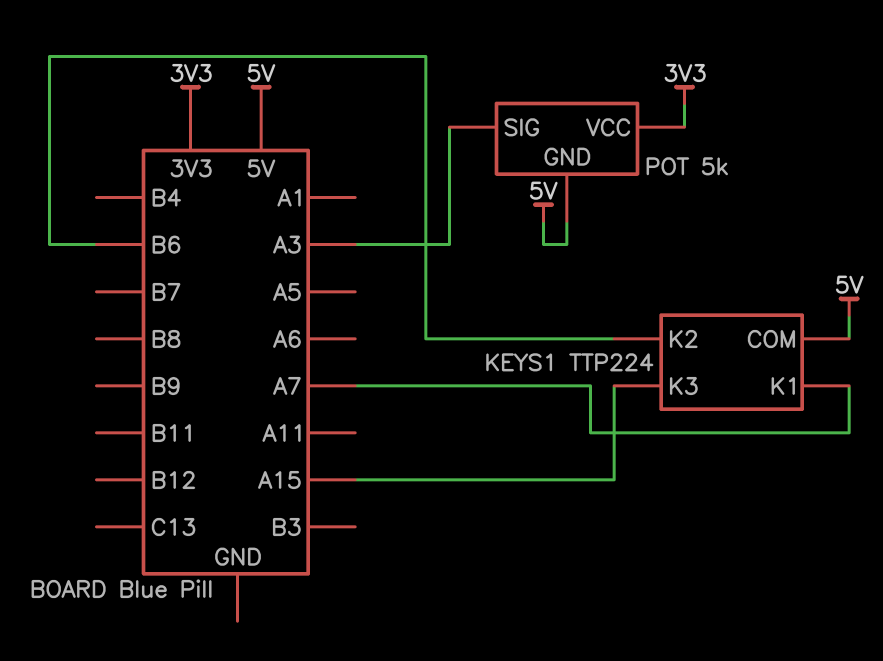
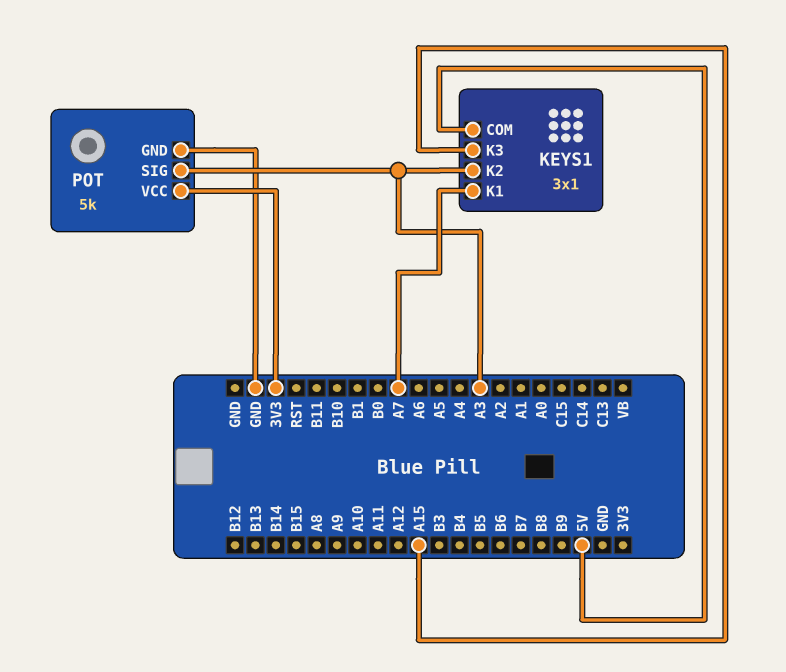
KEYS1: TTP224 -> 3x1
KEYS1 pin K2: B6 -> A3
POT pin GND: 5V -> GND

